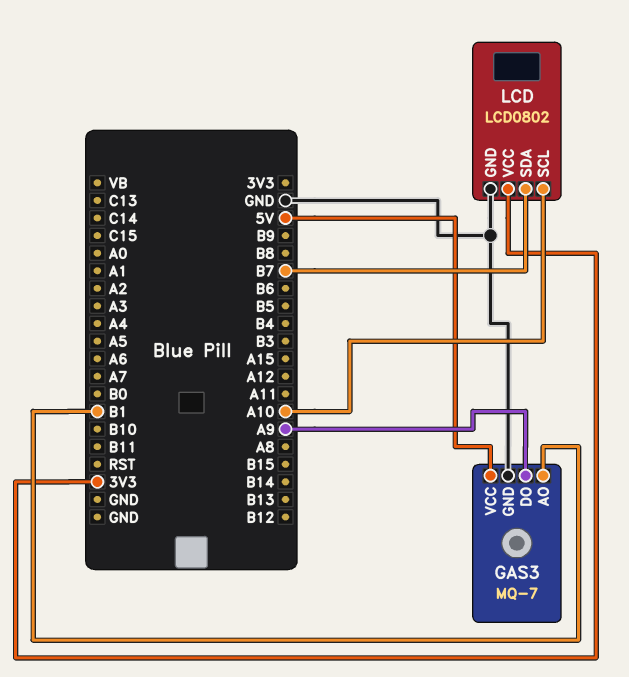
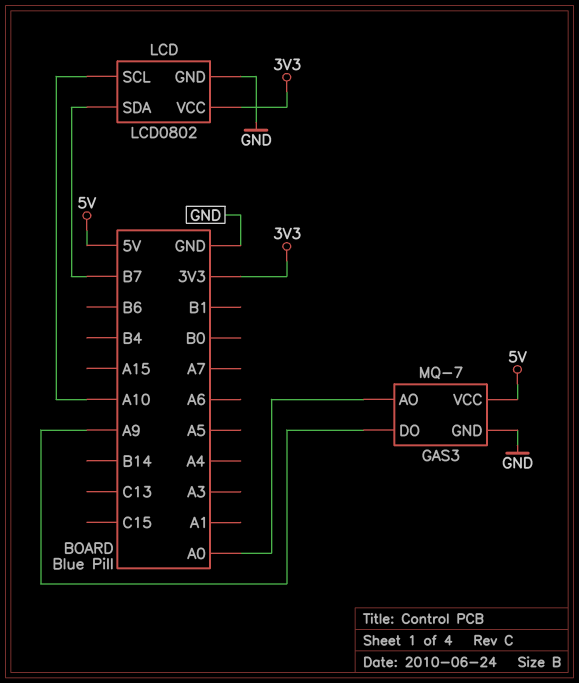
GAS3 pin AO: B1 -> A0

